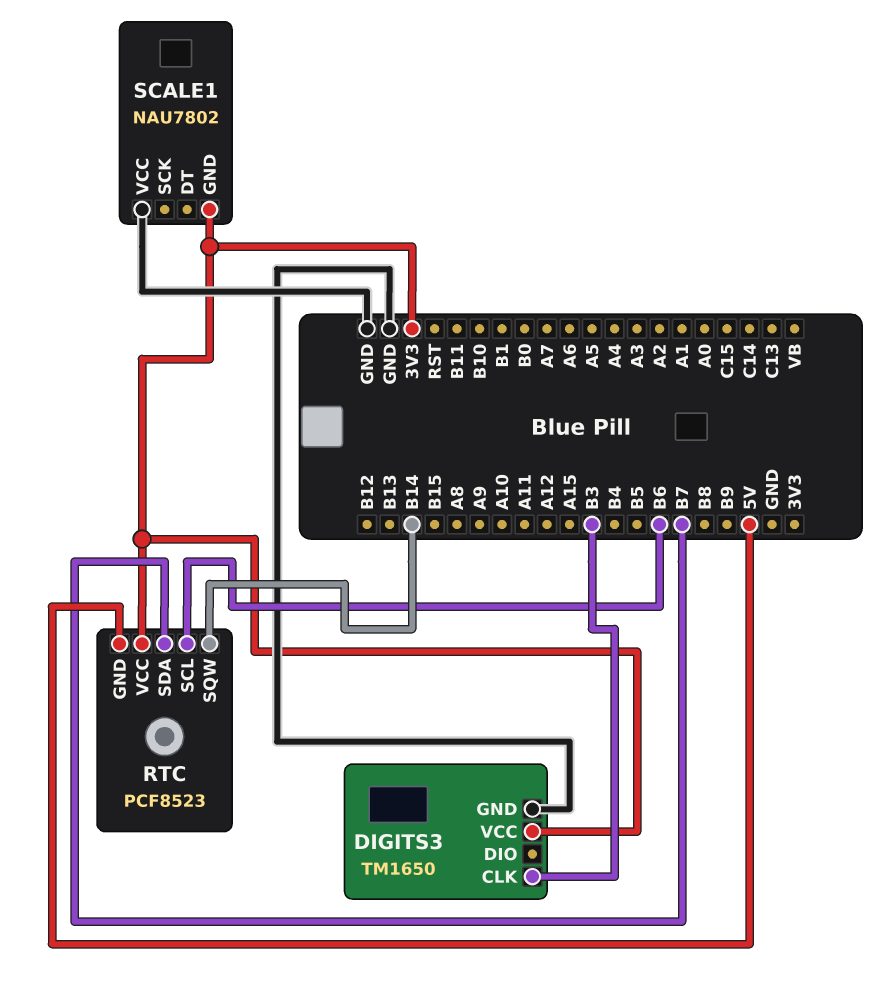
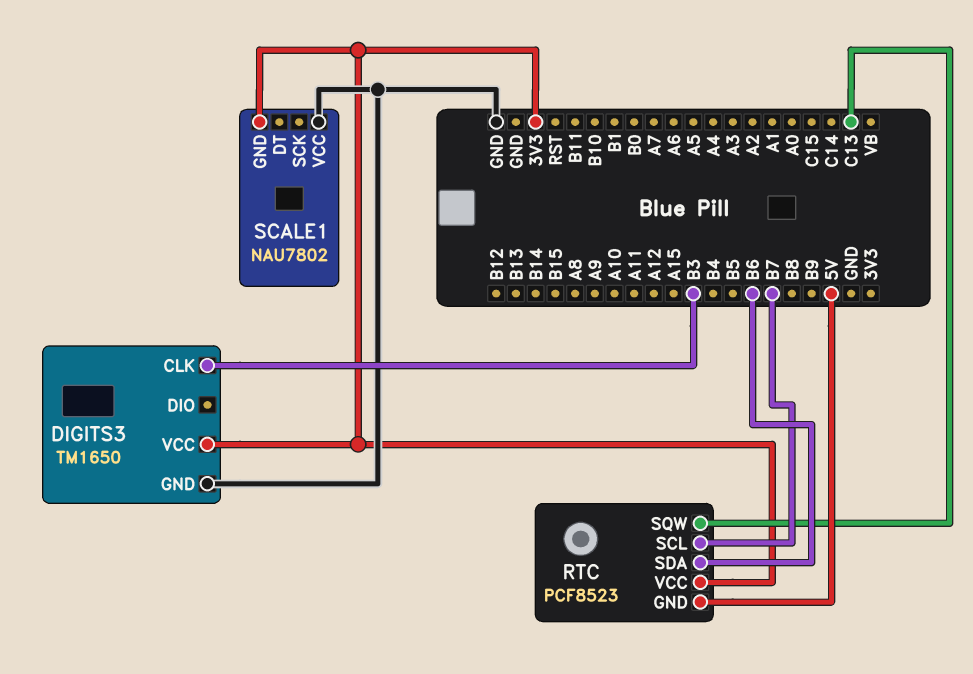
RTC pin SCL: B6 -> B7
RTC pin SDA: B7 -> B6
RTC pin SQW: B14 -> C13

